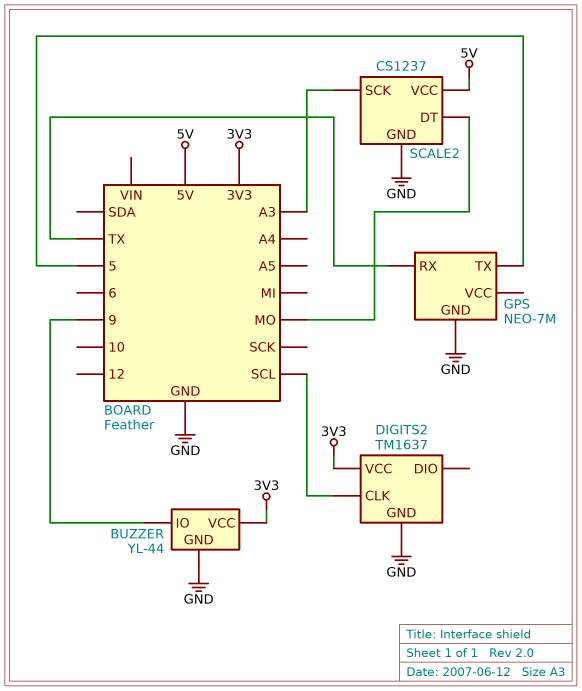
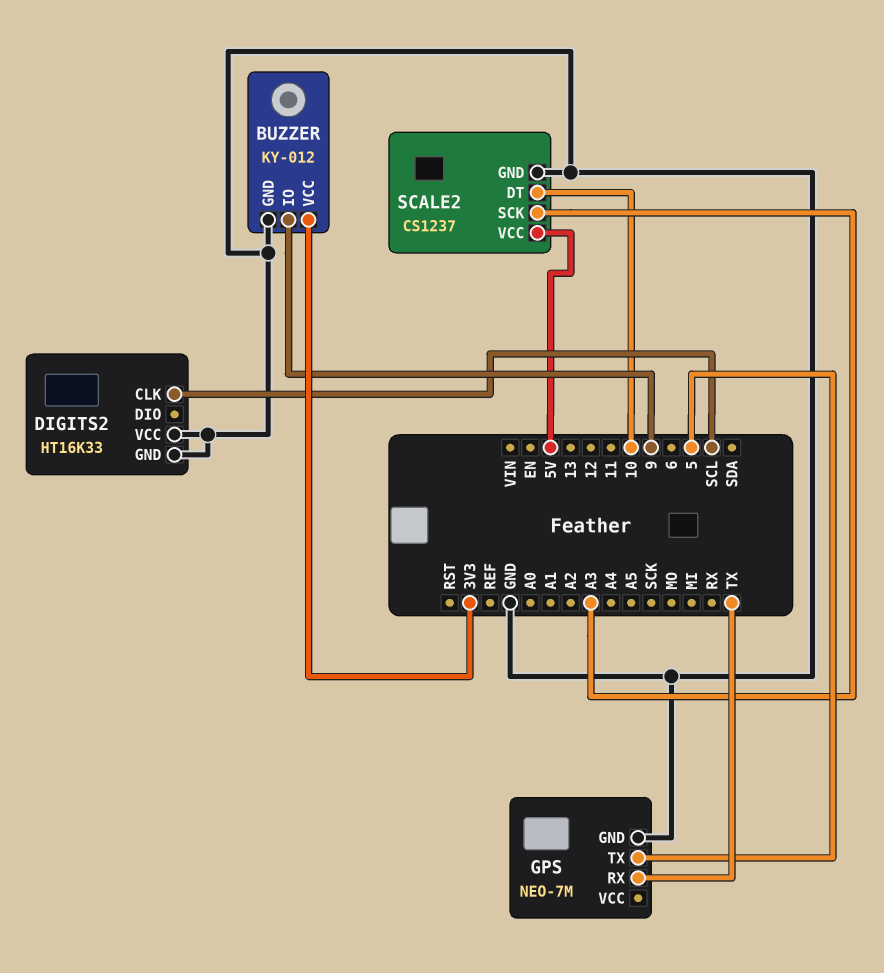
BUZZER: YL-44 -> KY-012
DIGITS2: TM1637 -> HT16K33
DIGITS2 pin VCC: 3V3 -> GND
SCALE2 pin DT: MO -> 10

